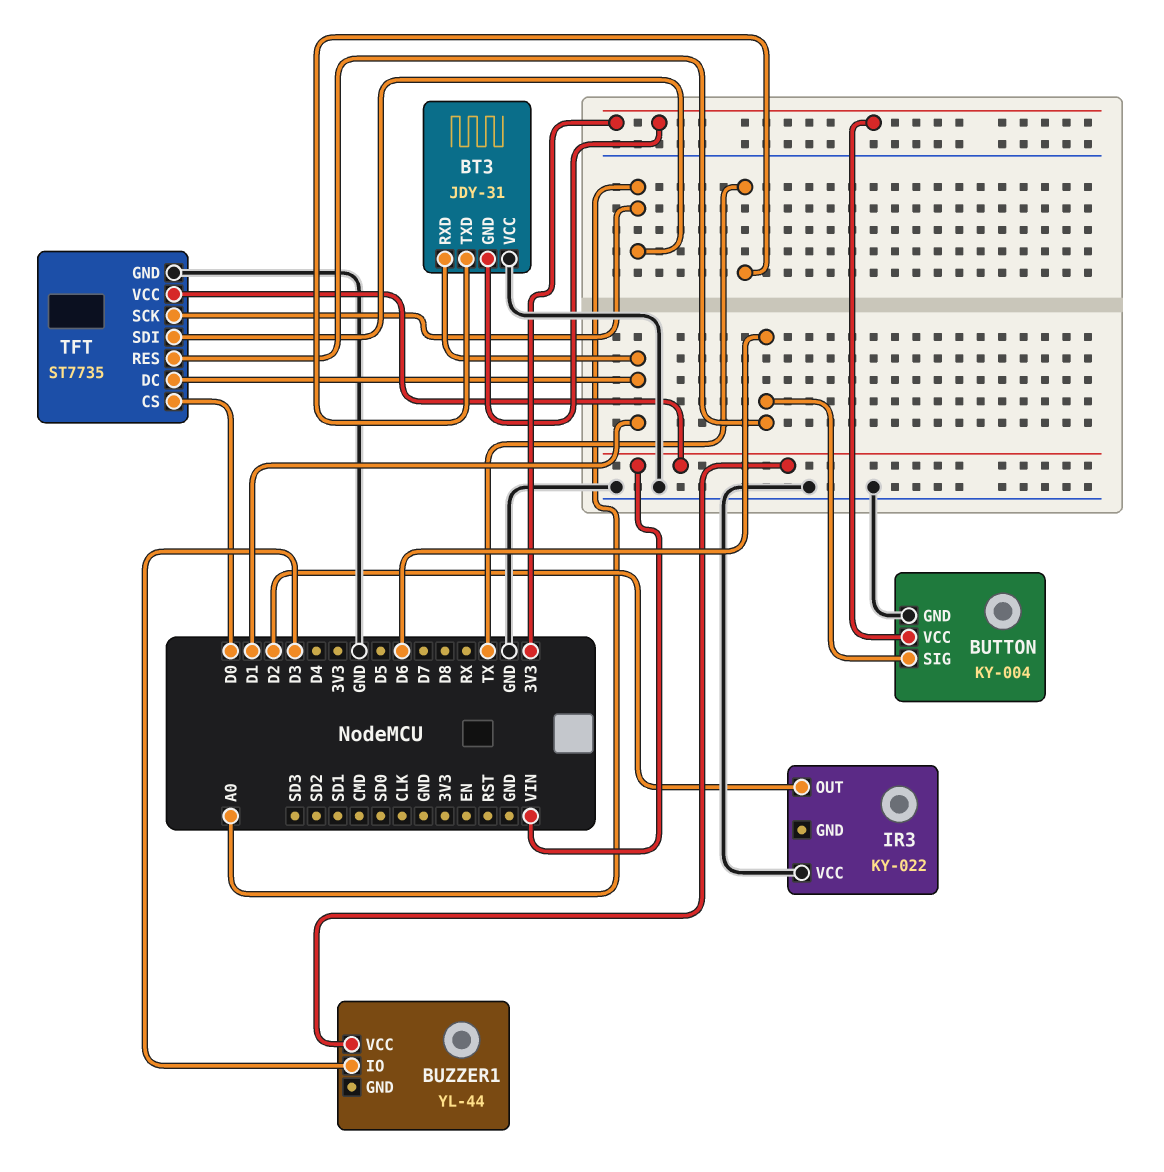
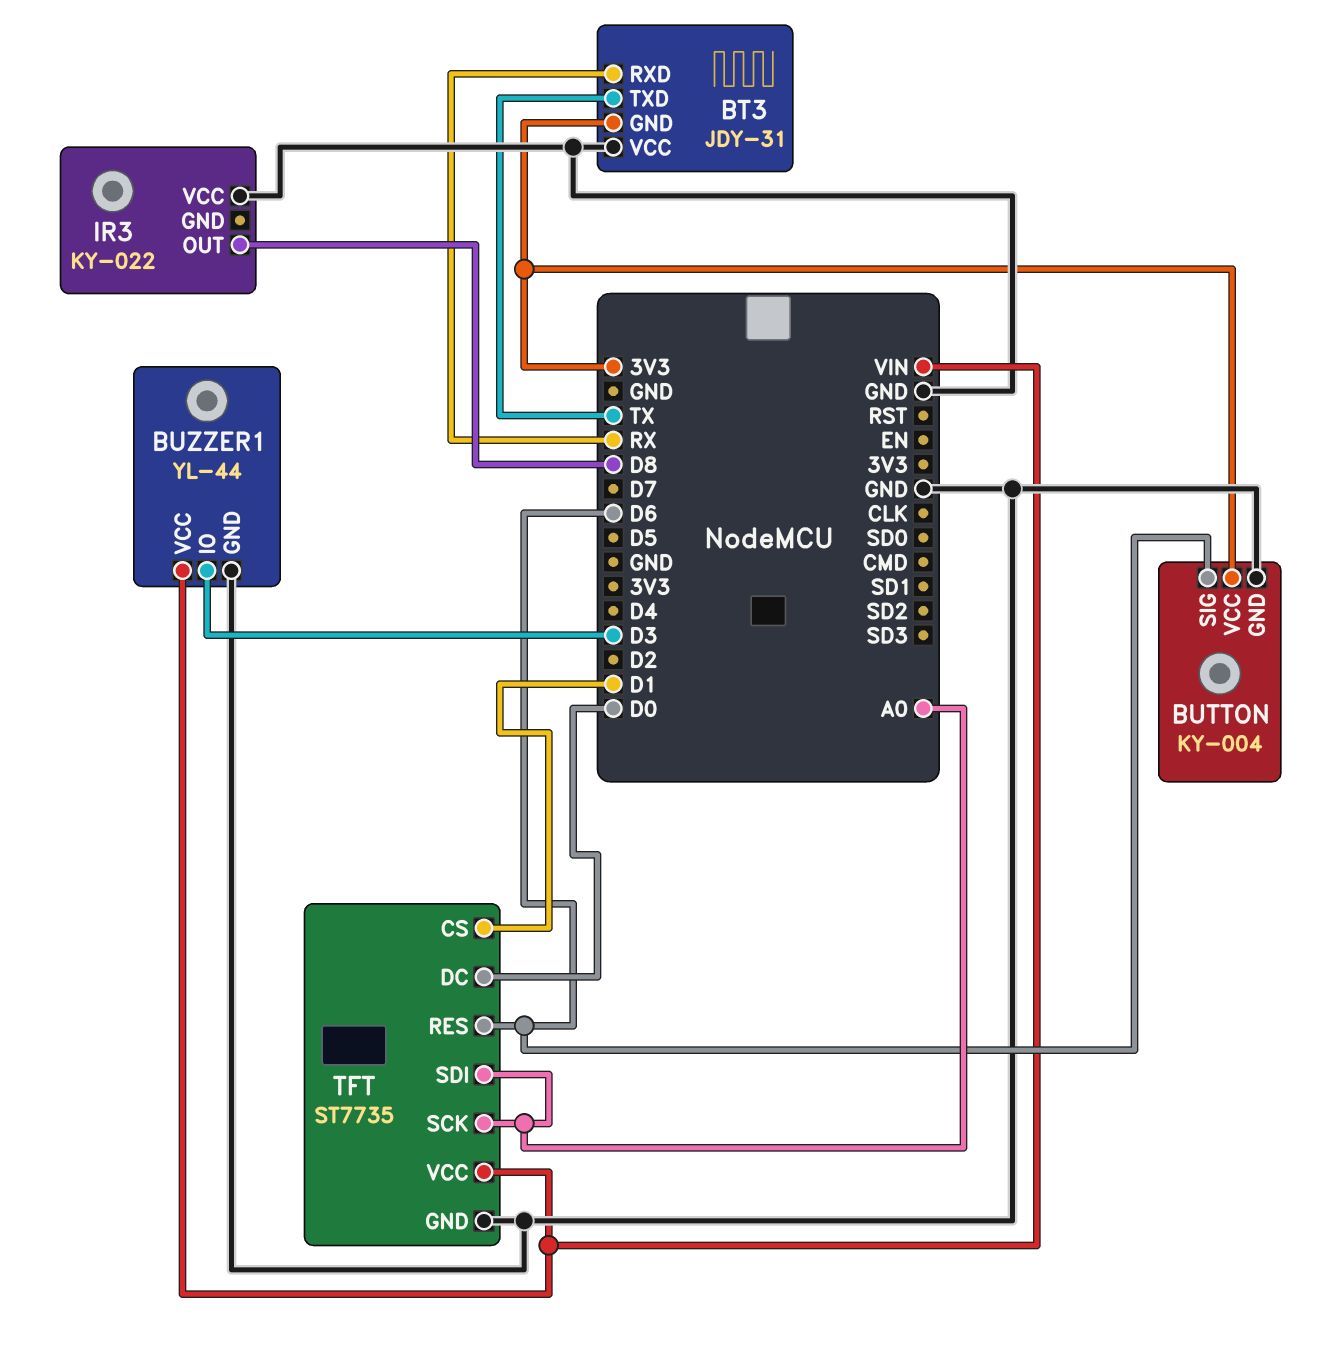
BT3 pin RXD: D1 -> RX
BUZZER1 pin GND: none -> GND
IR3 pin OUT: D2 -> D8
TFT pin CS: D0 -> D1
TFT pin DC: D1 -> D0

